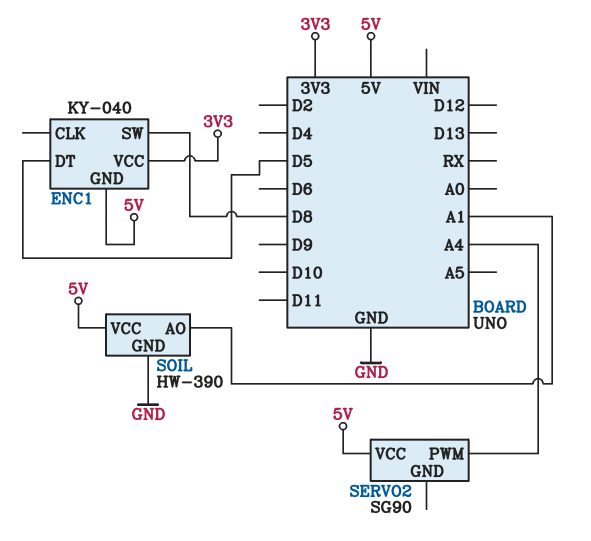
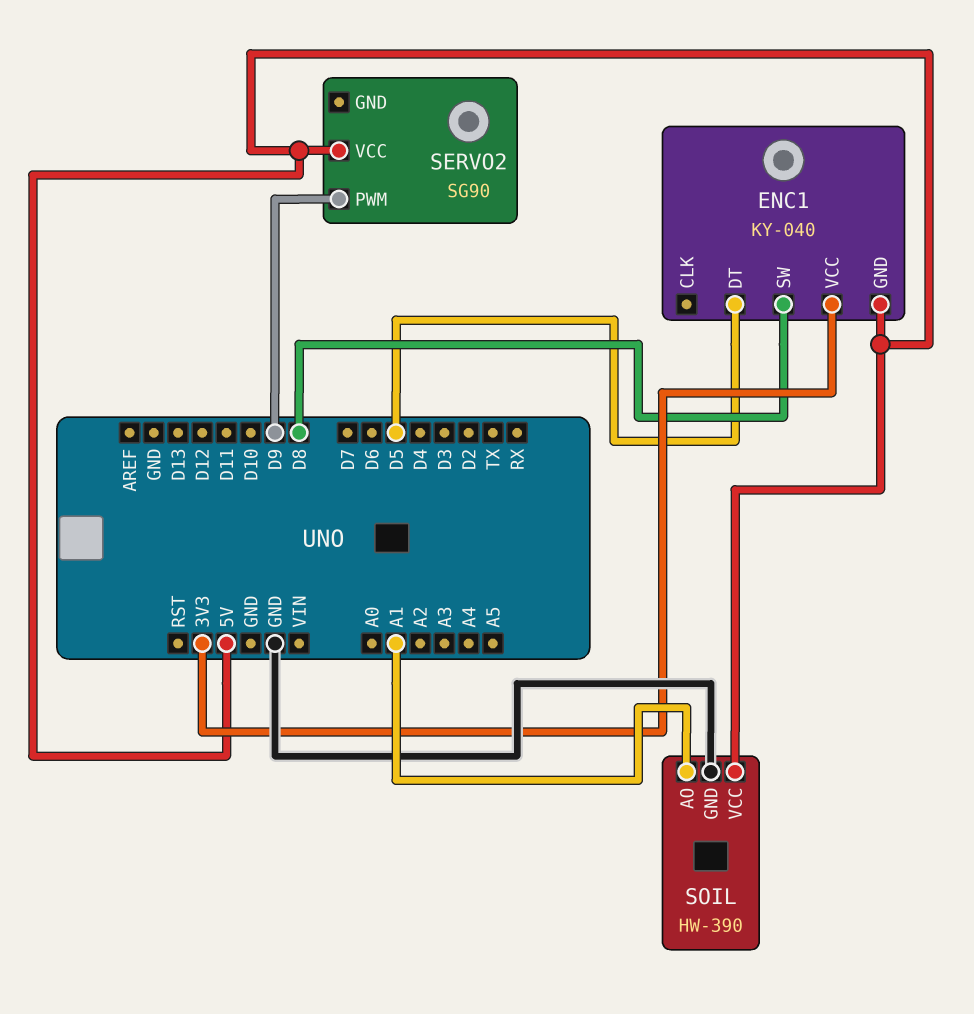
SERVO2 pin PWM: A4 -> D9

